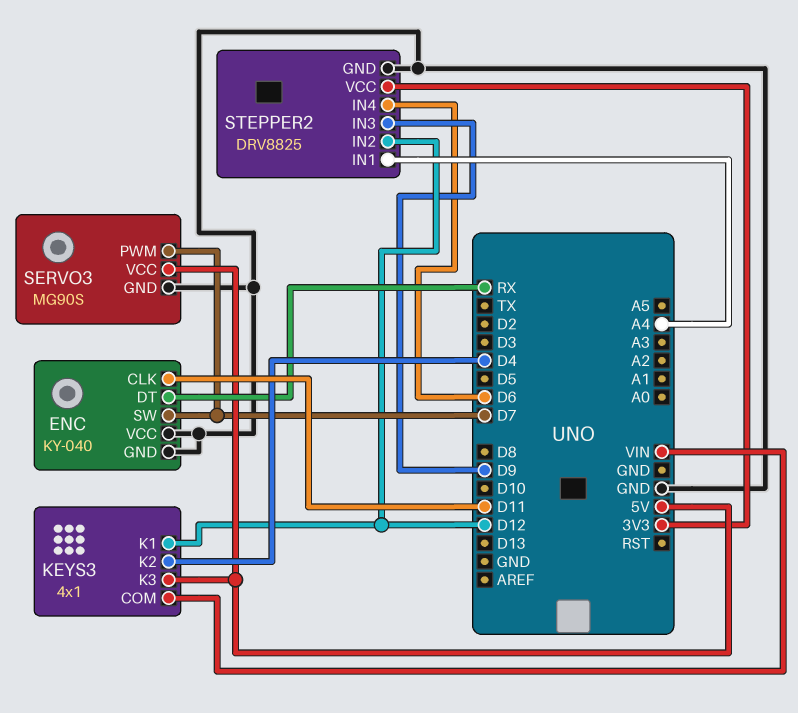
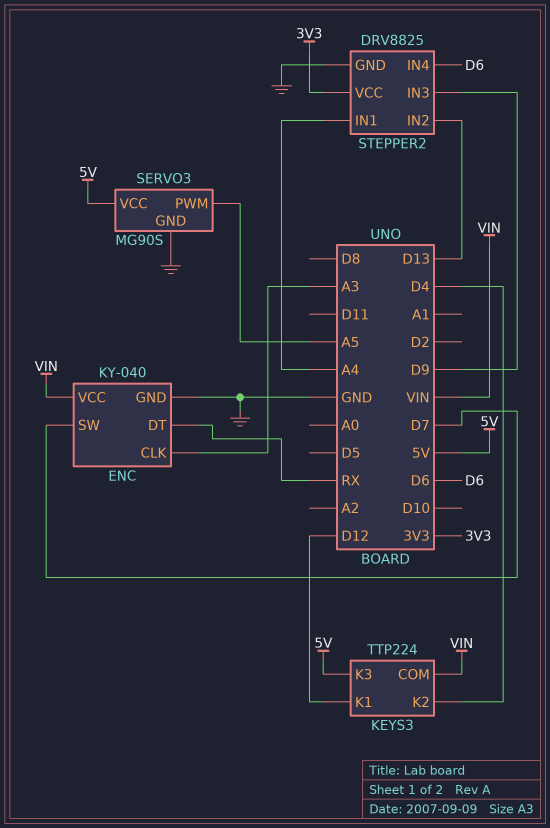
ENC pin CLK: D11 -> A3
ENC pin VCC: GND -> VIN
KEYS3: 4x1 -> TTP224
SERVO3 pin PWM: D7 -> A5
STEPPER2 pin IN2: D12 -> D13

